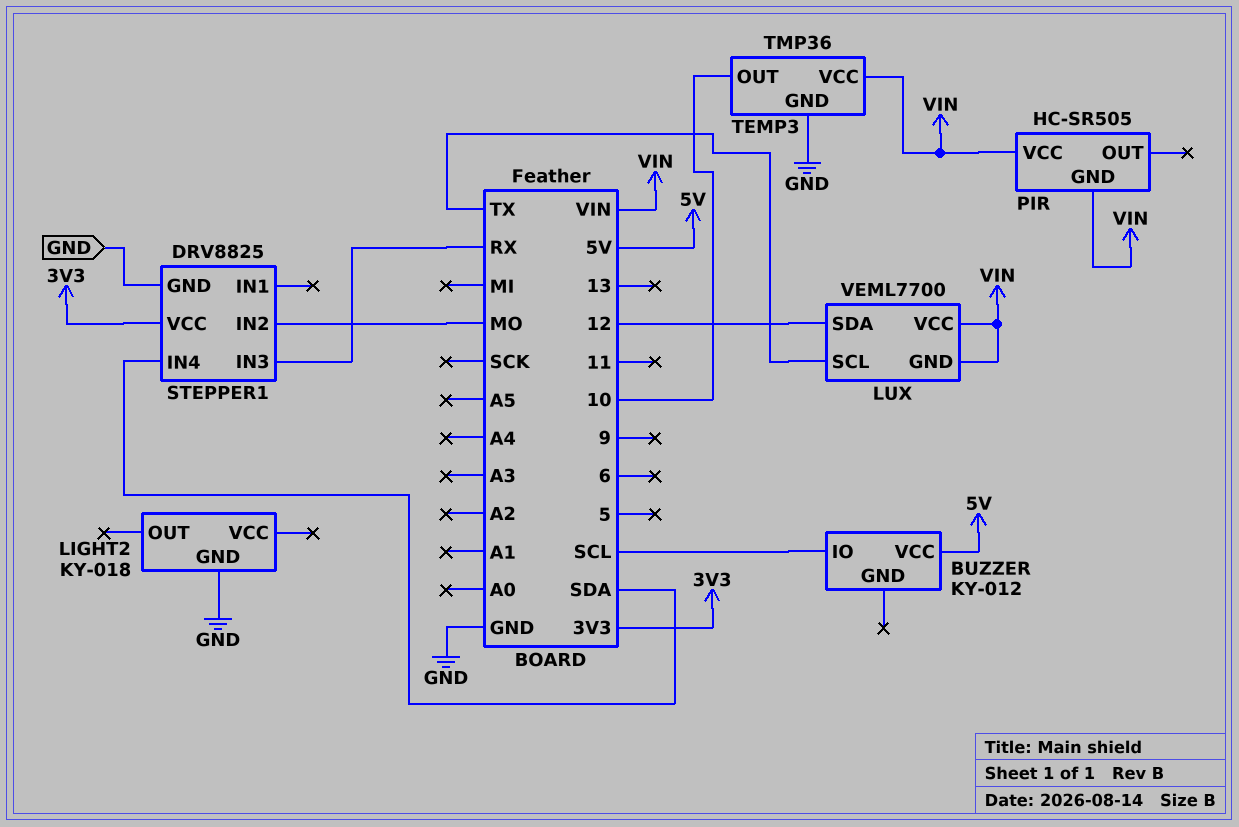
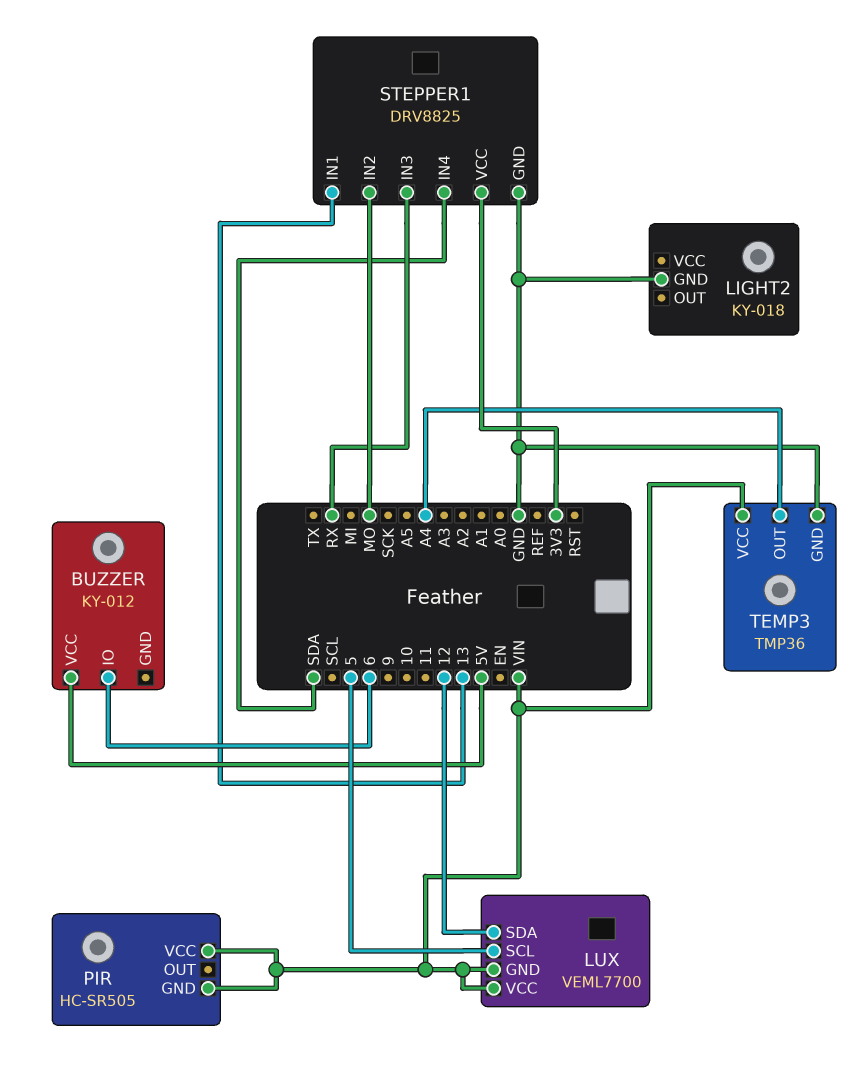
BUZZER pin IO: SCL -> 6
LUX pin SCL: TX -> 5
STEPPER1 pin IN1: none -> 13
TEMP3 pin OUT: 10 -> A4

